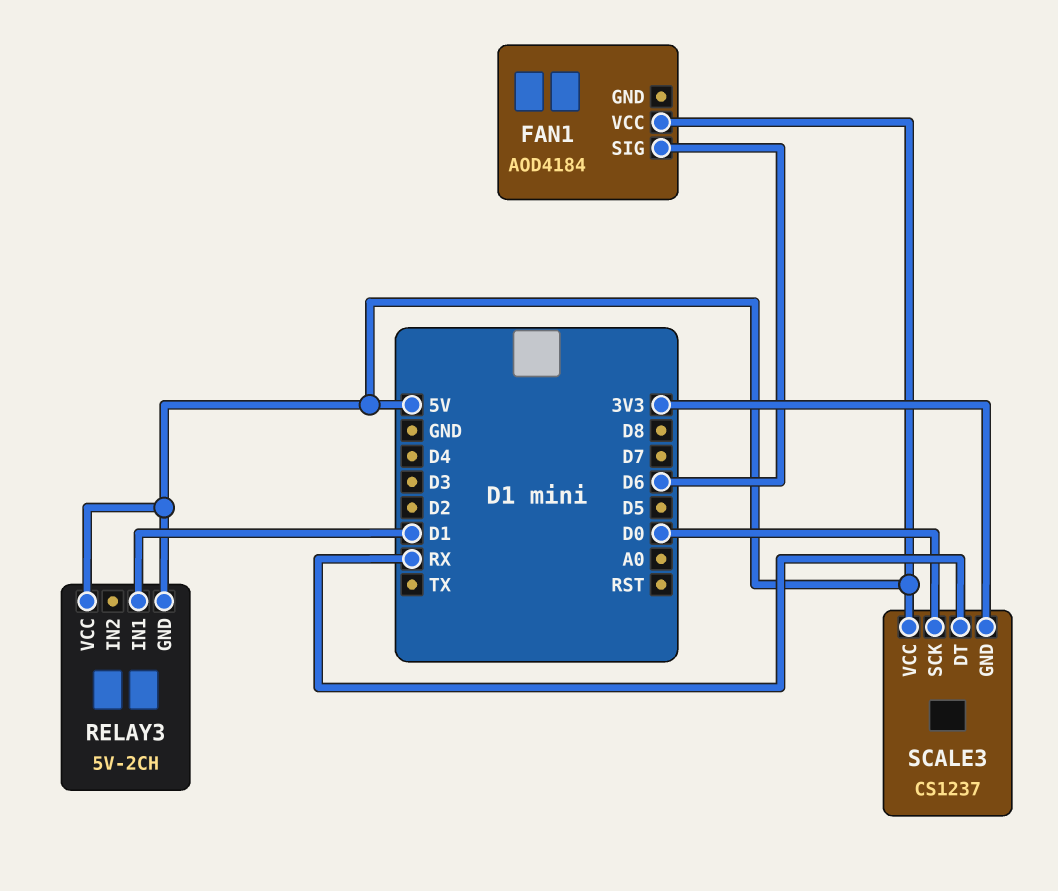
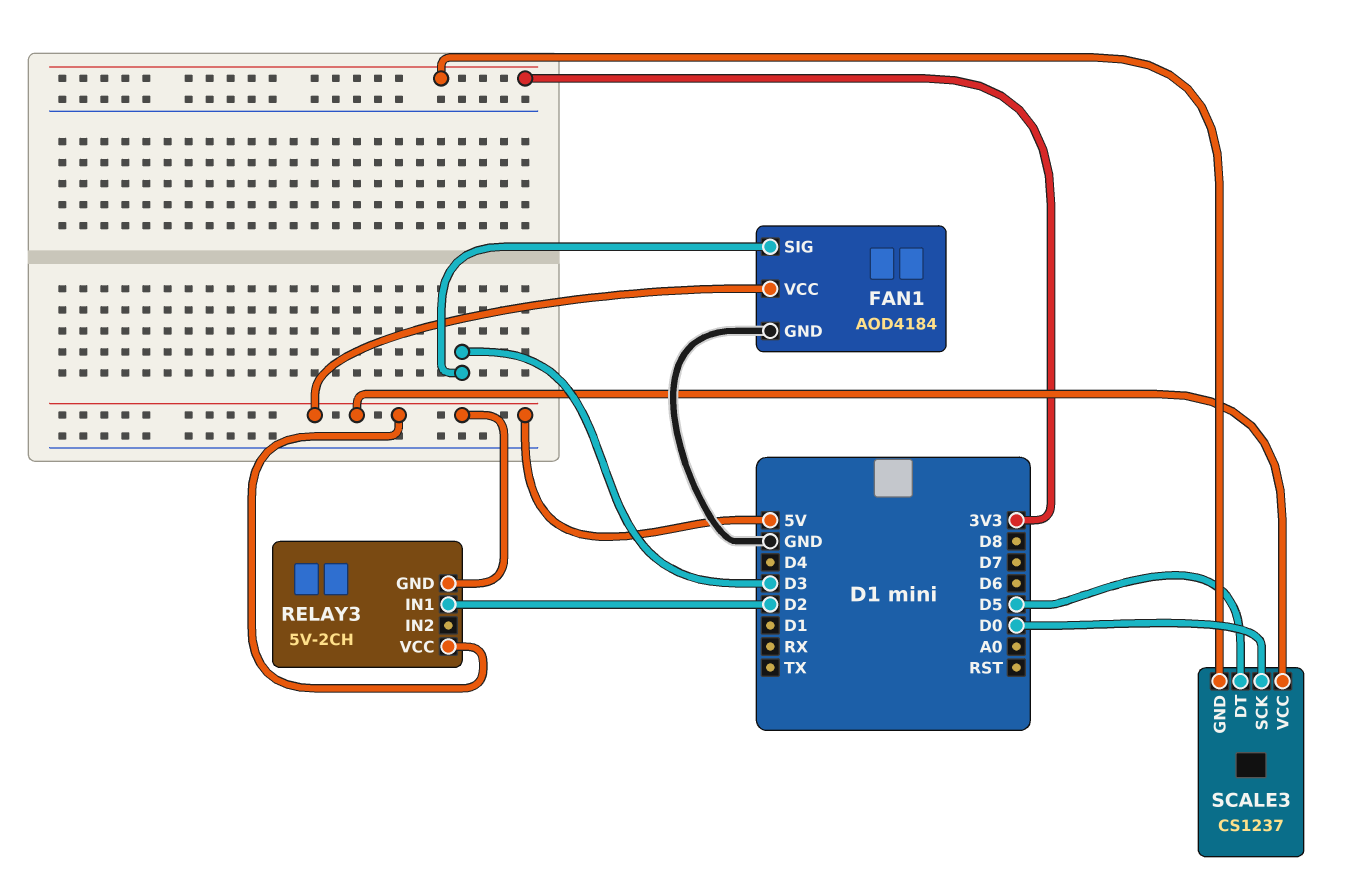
FAN1 pin GND: none -> GND
FAN1 pin SIG: D6 -> D3
RELAY3 pin IN1: D1 -> D2
SCALE3 pin DT: RX -> D5

